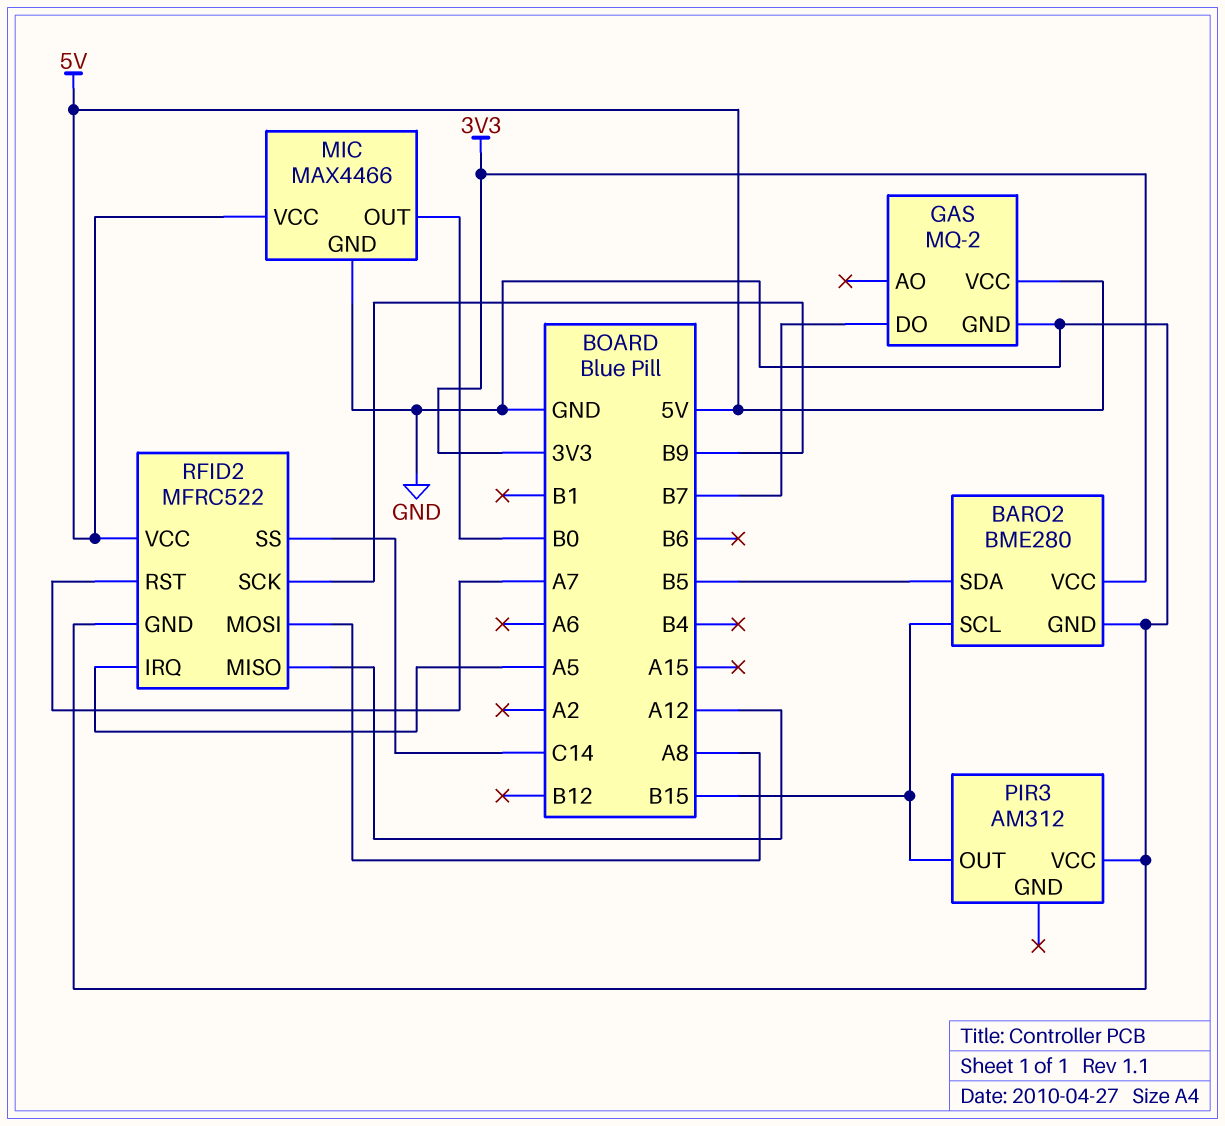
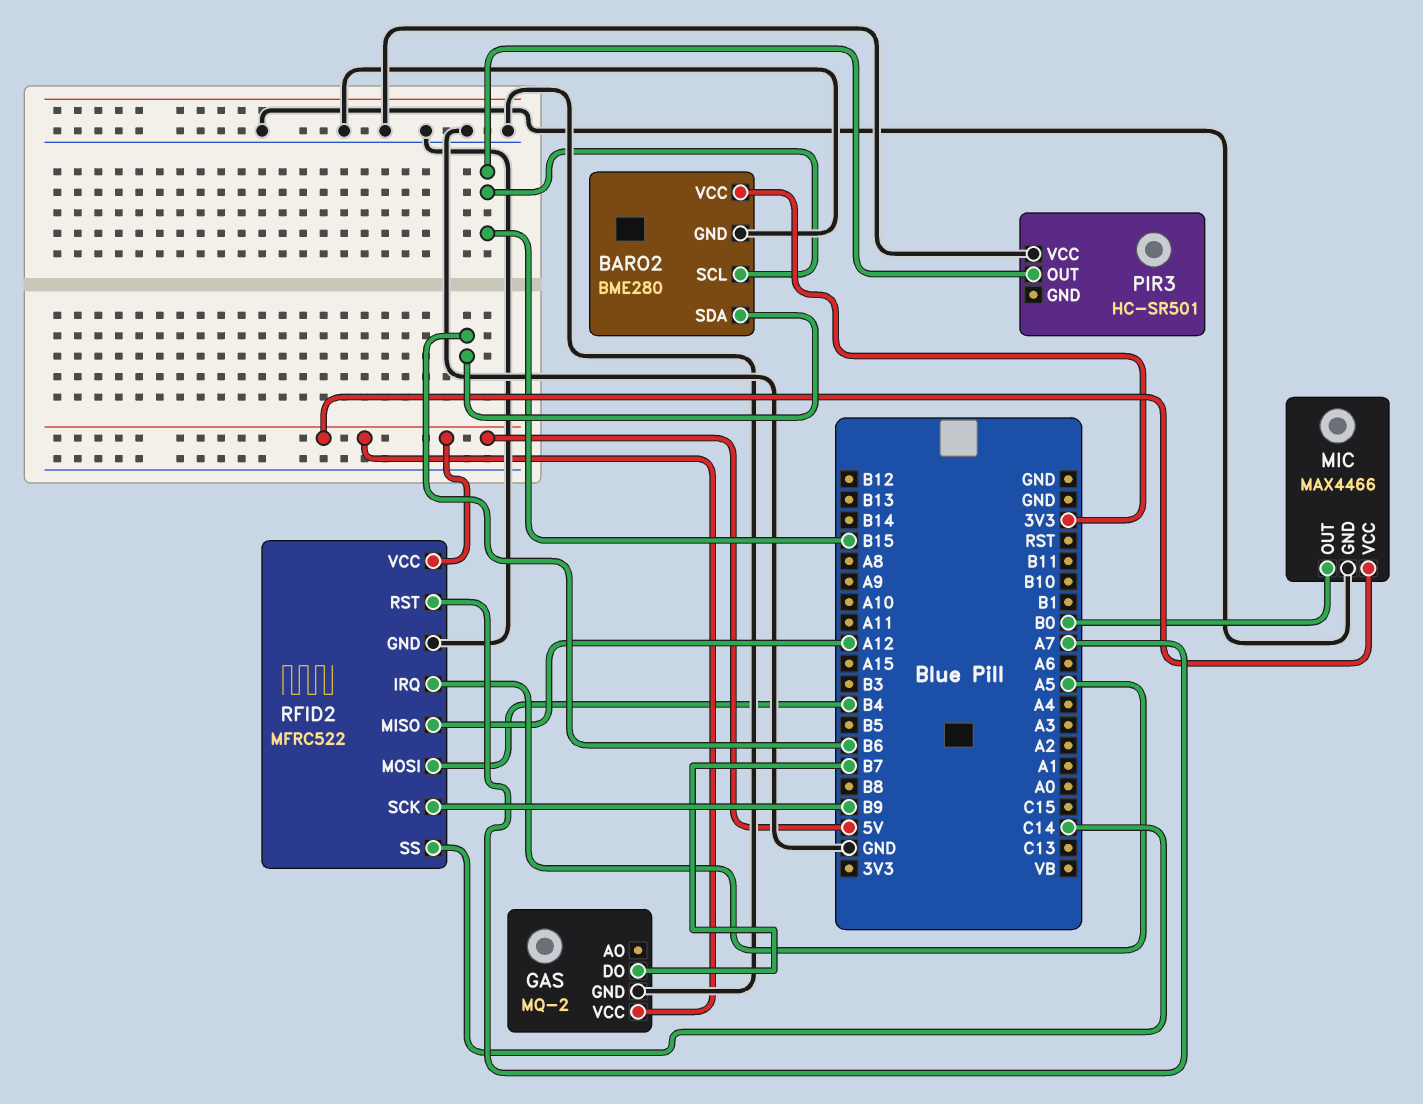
BARO2 pin SDA: B5 -> B6
PIR3: AM312 -> HC-SR501
RFID2 pin MOSI: A8 -> B4

